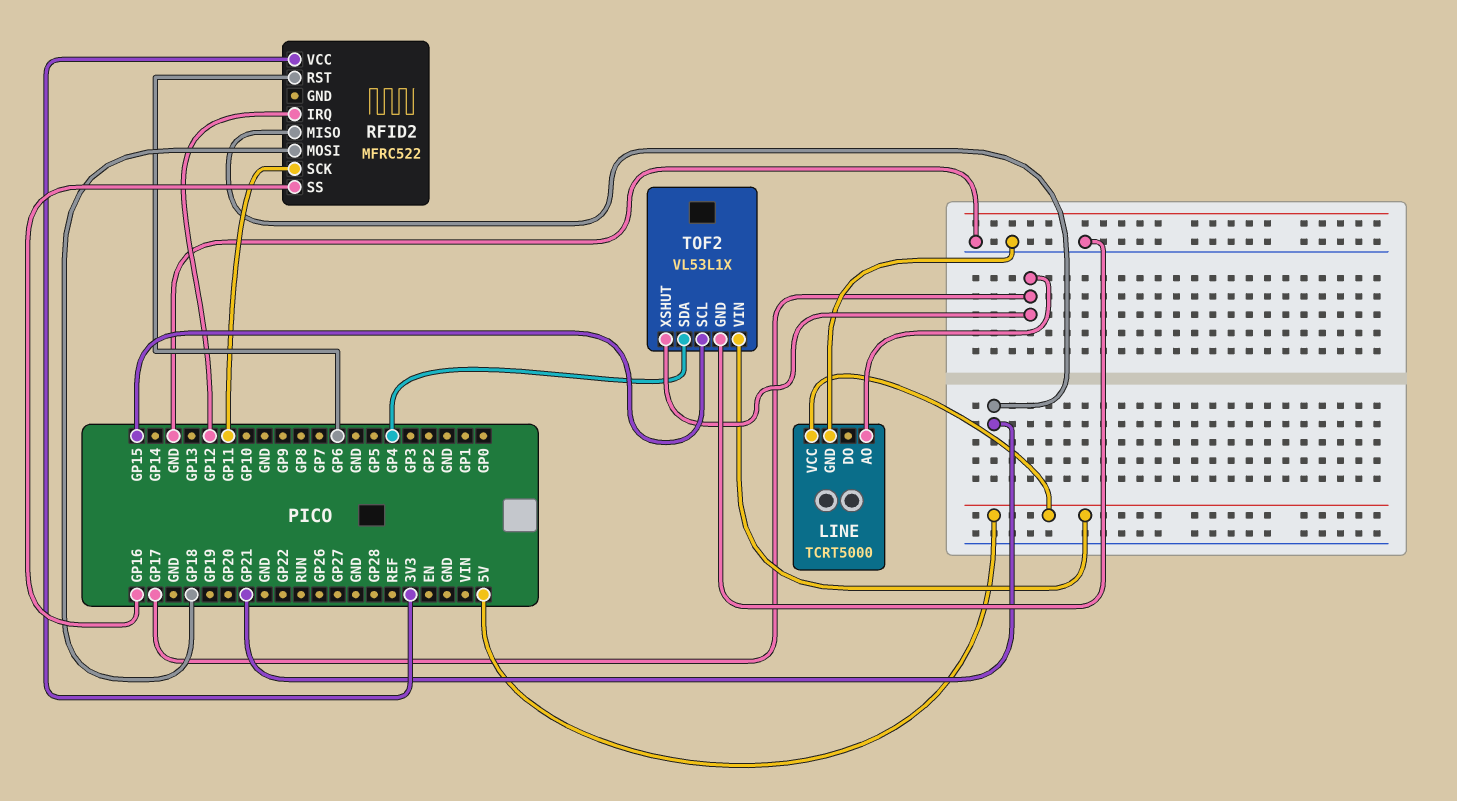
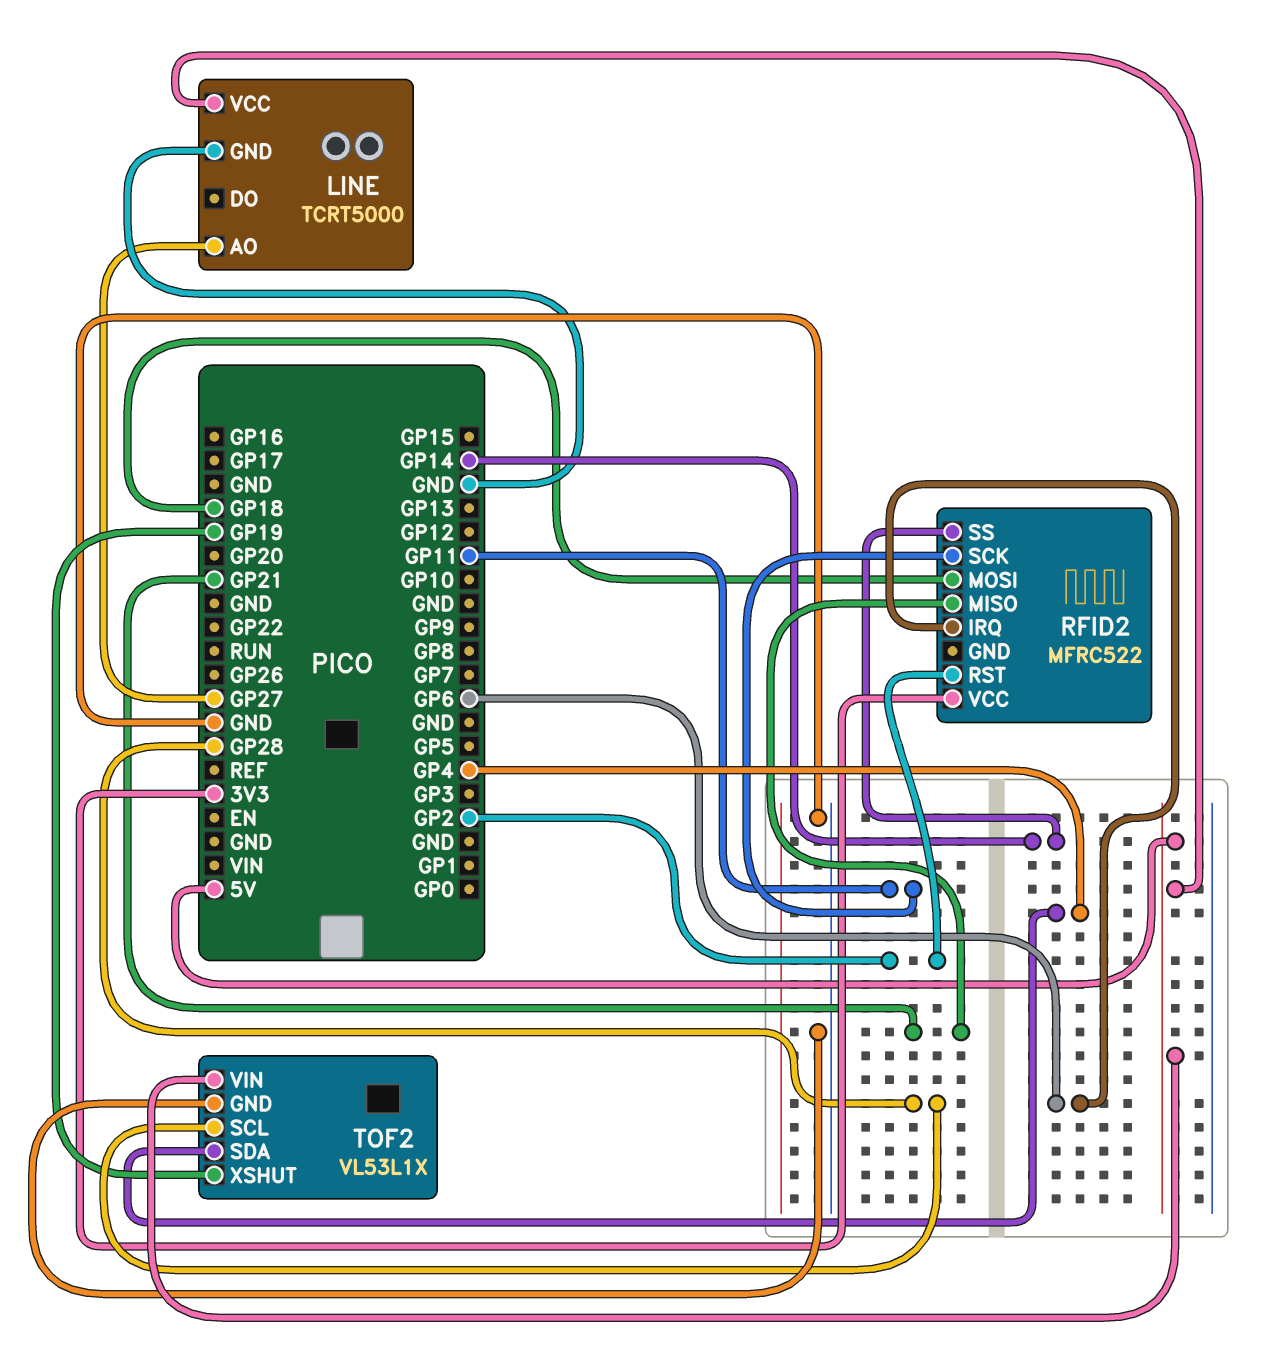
LINE pin AO: GP17 -> GP27
RFID2 pin IRQ: GP12 -> GP6
RFID2 pin RST: GP6 -> GP2
RFID2 pin SS: GP16 -> GP14
TOF2 pin SCL: GP15 -> GP28
TOF2 pin XSHUT: GP17 -> GP19

